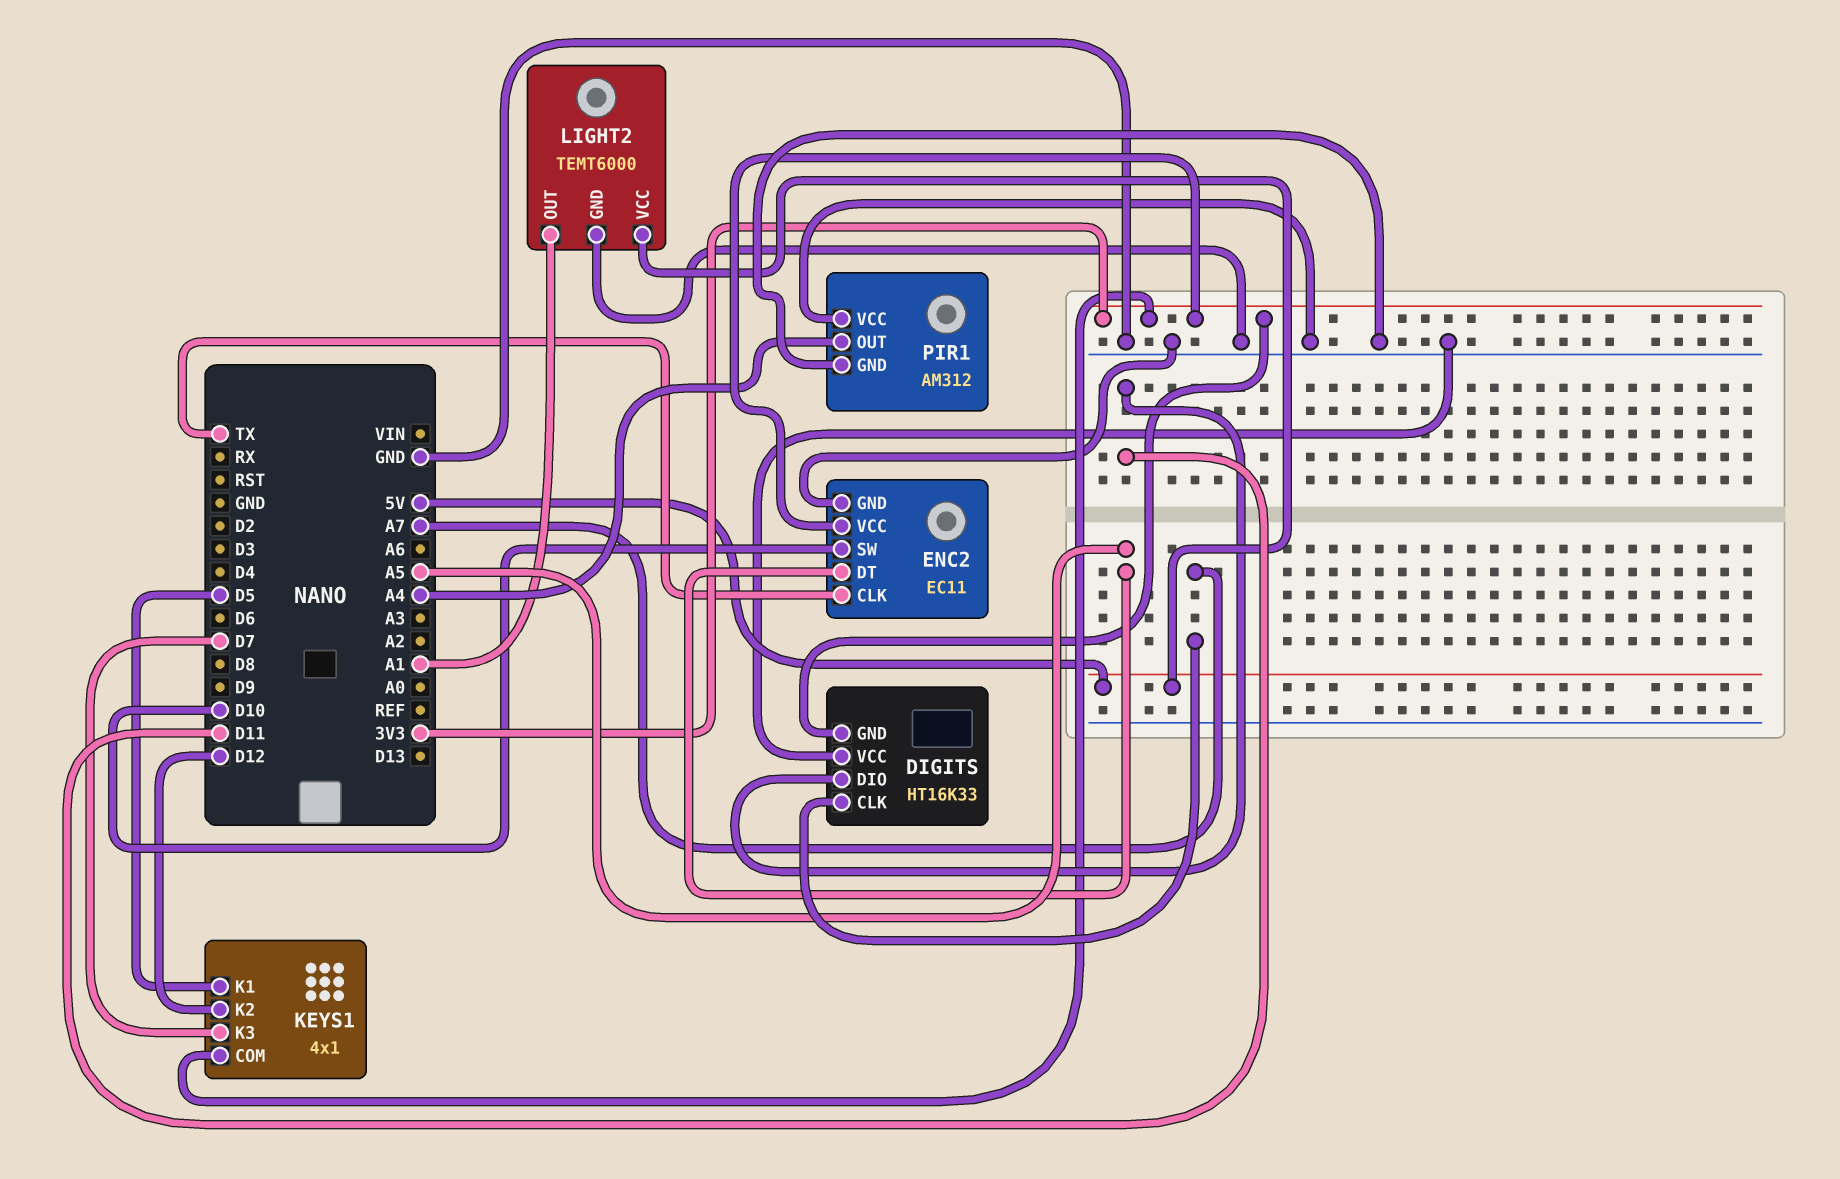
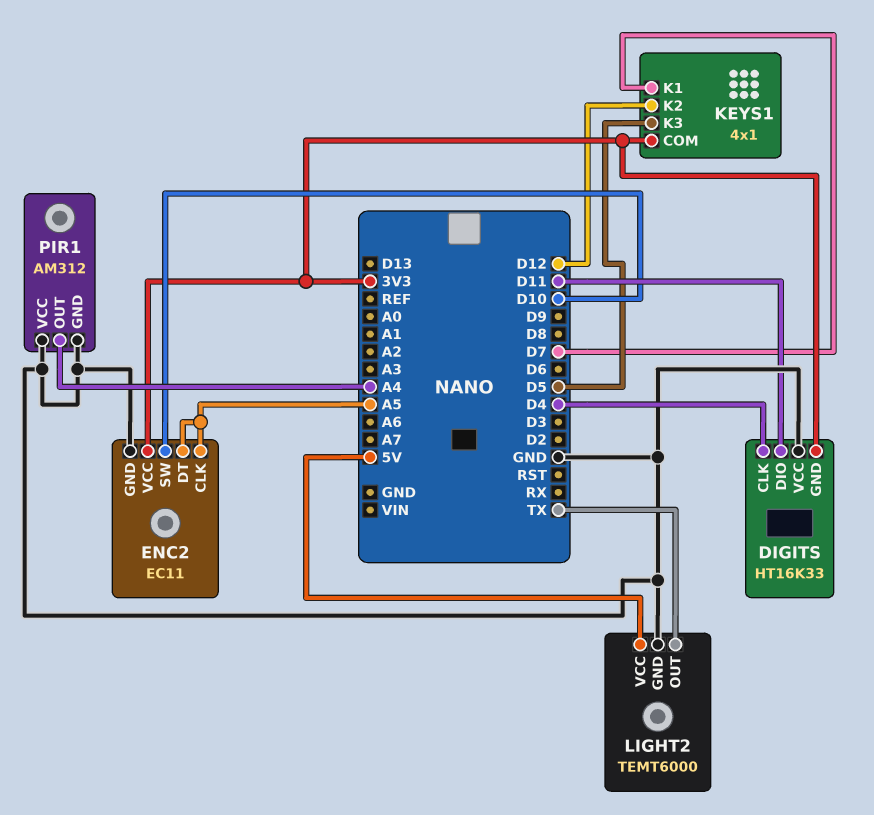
DIGITS pin CLK: A7 -> D4
ENC2 pin CLK: TX -> A5
KEYS1 pin K1: D5 -> D7
KEYS1 pin K3: D7 -> D5
LIGHT2 pin OUT: A1 -> TX

